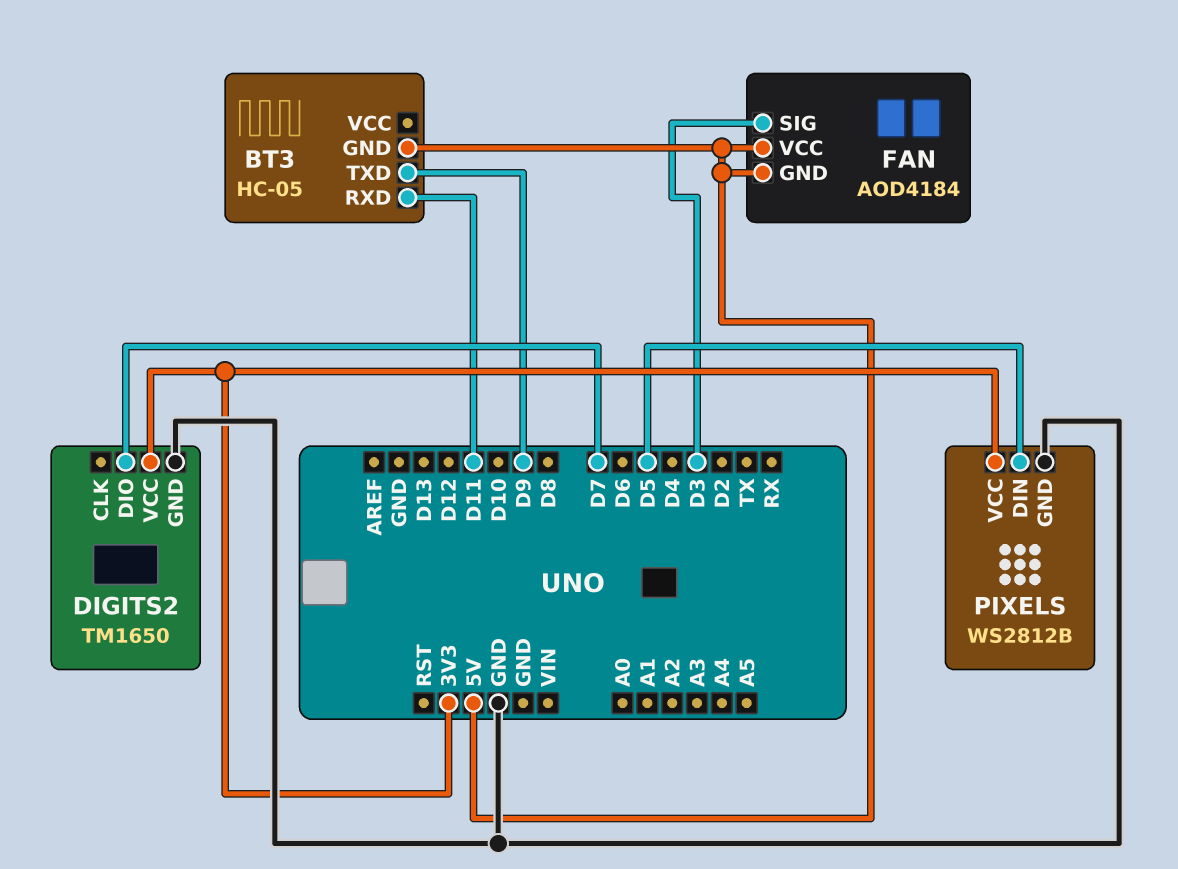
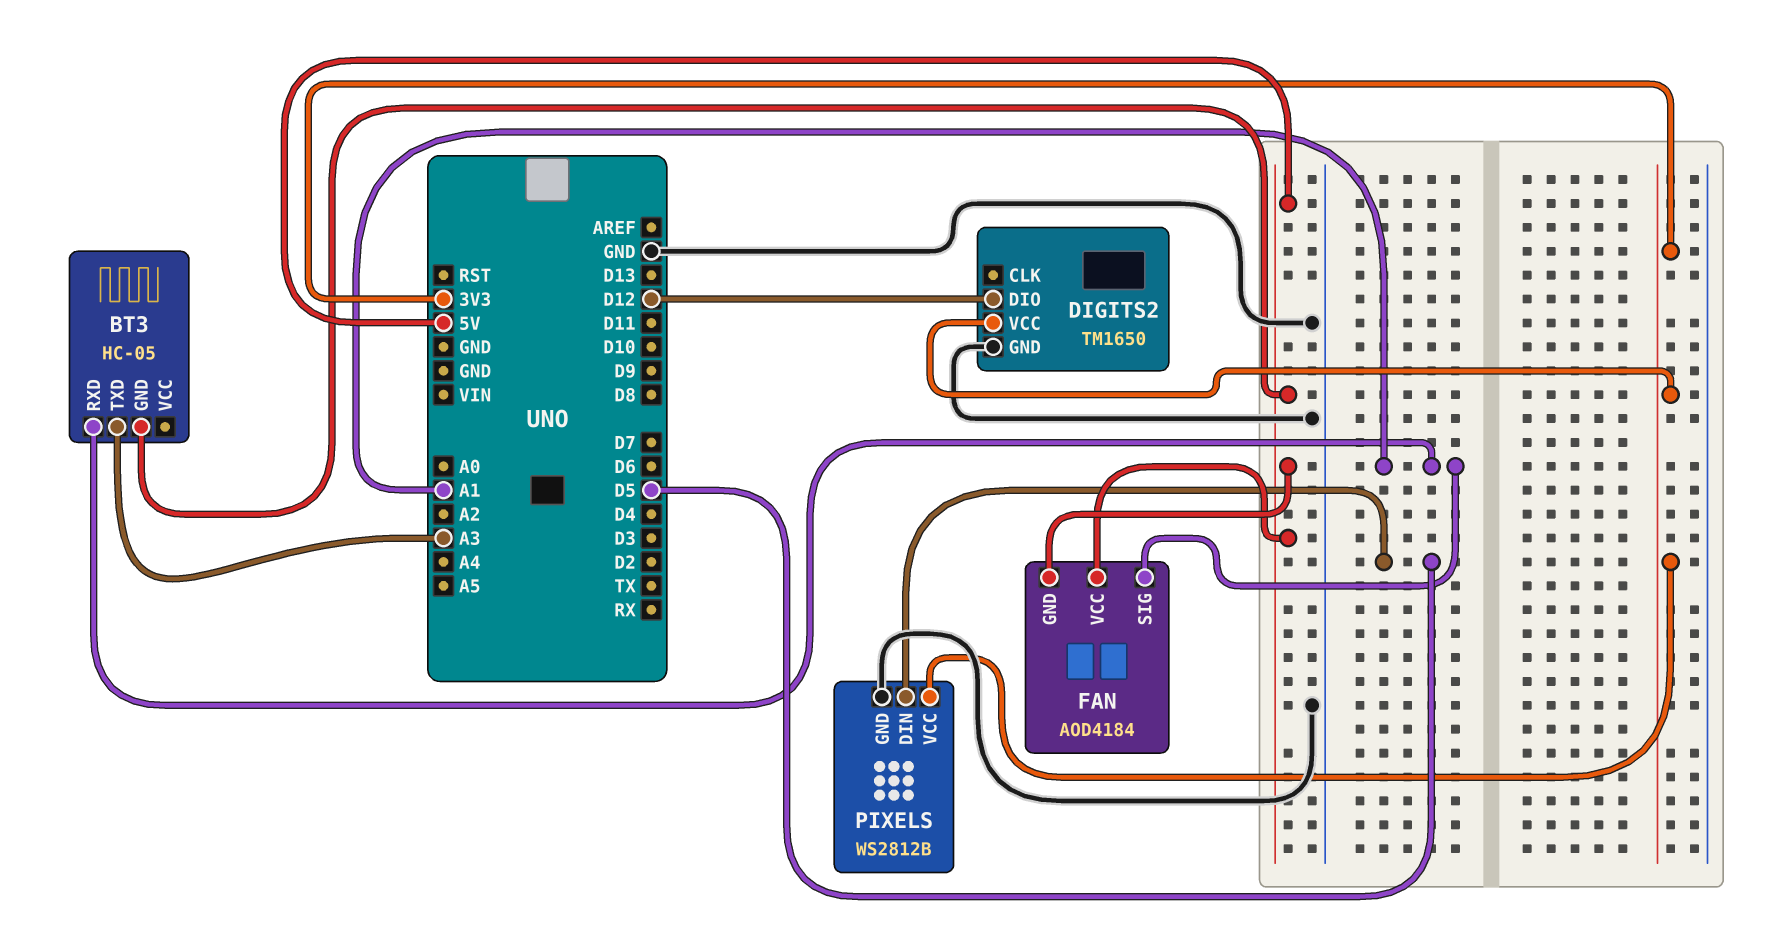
BT3 pin RXD: D11 -> A1
BT3 pin TXD: D9 -> A3
DIGITS2 pin DIO: D7 -> D12
FAN pin SIG: D3 -> A1

